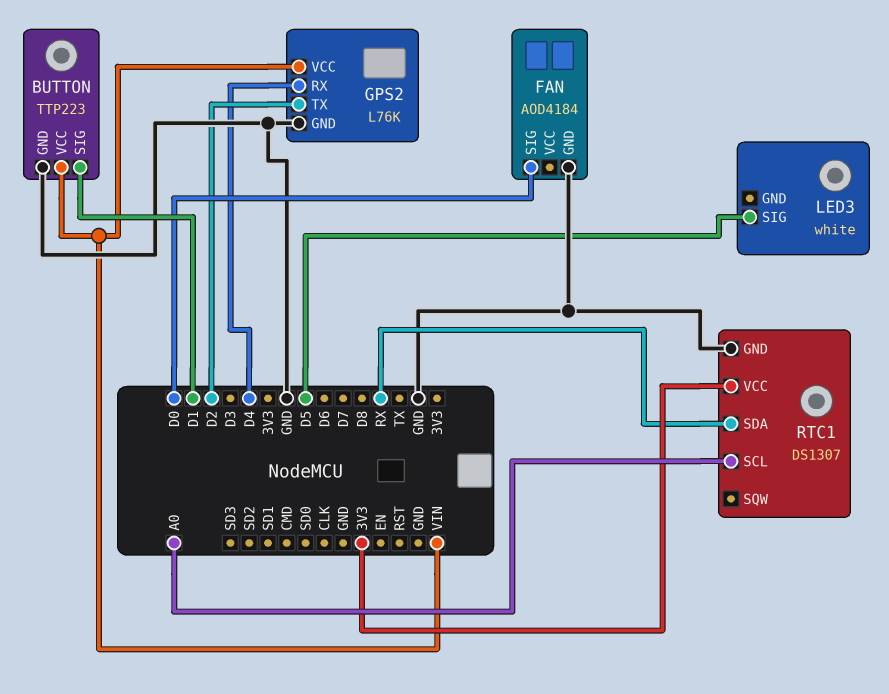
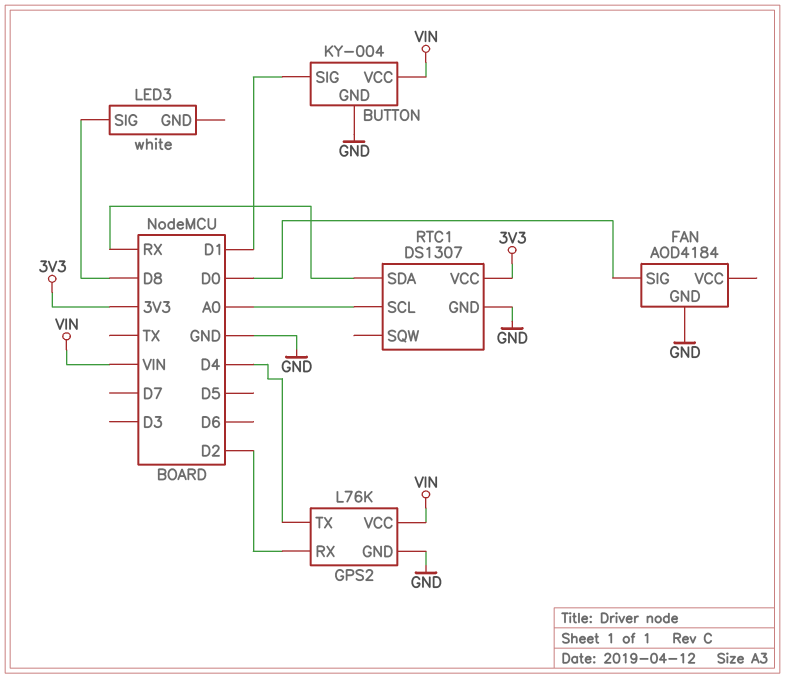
BUTTON: TTP223 -> KY-004
GPS2 pin RX: D4 -> D2
GPS2 pin TX: D2 -> D4
LED3 pin SIG: D5 -> D8

